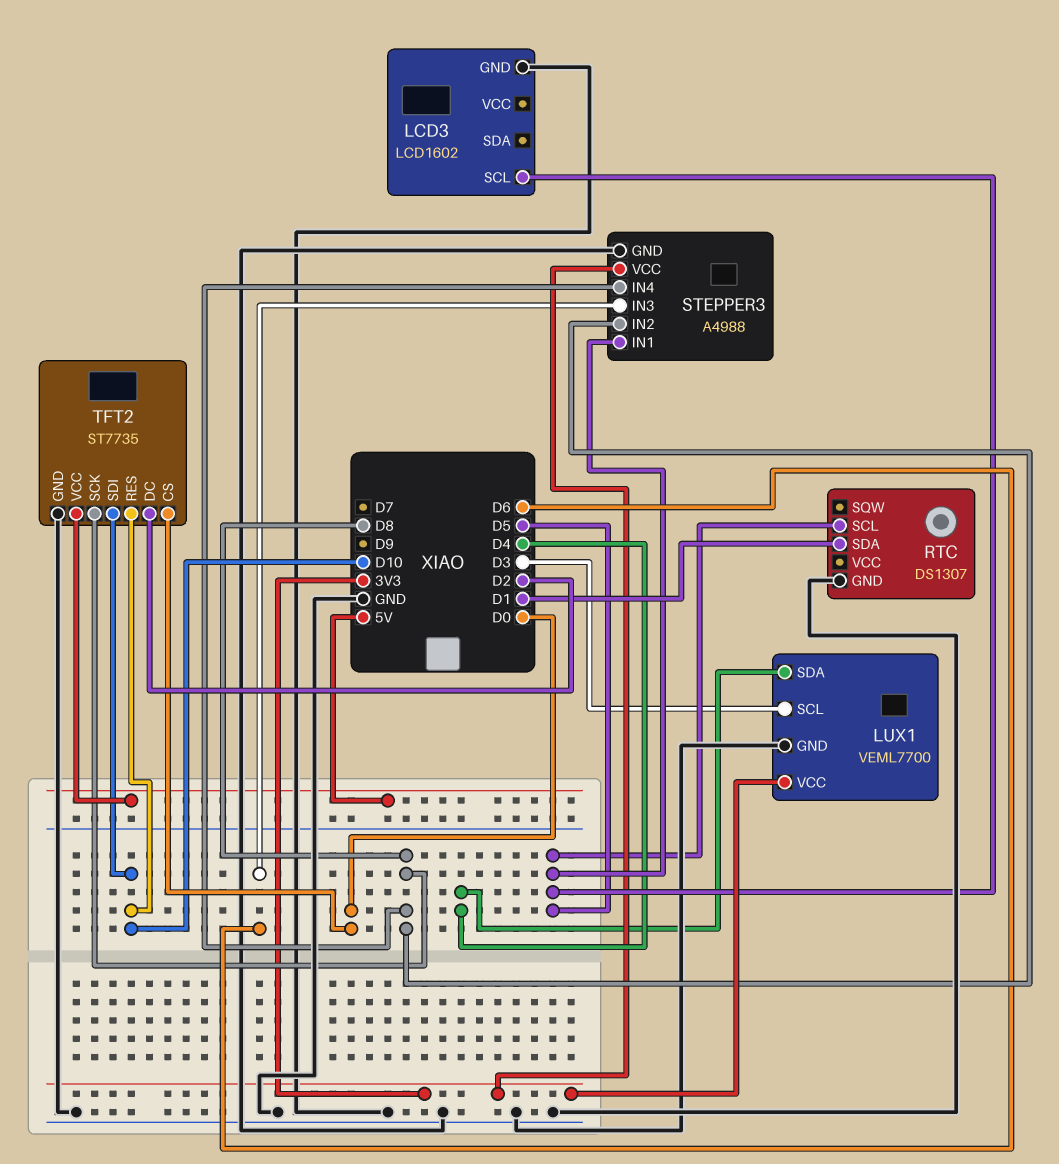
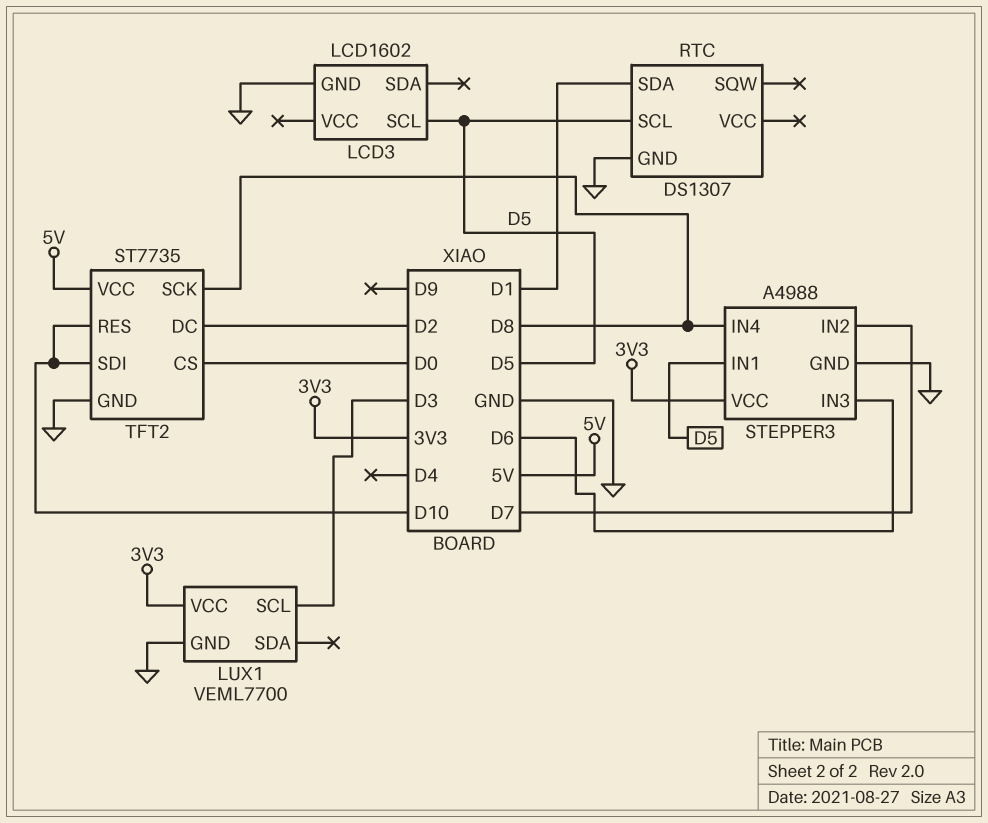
LUX1 pin SDA: D4 -> none
STEPPER3 pin IN2: D8 -> D7

